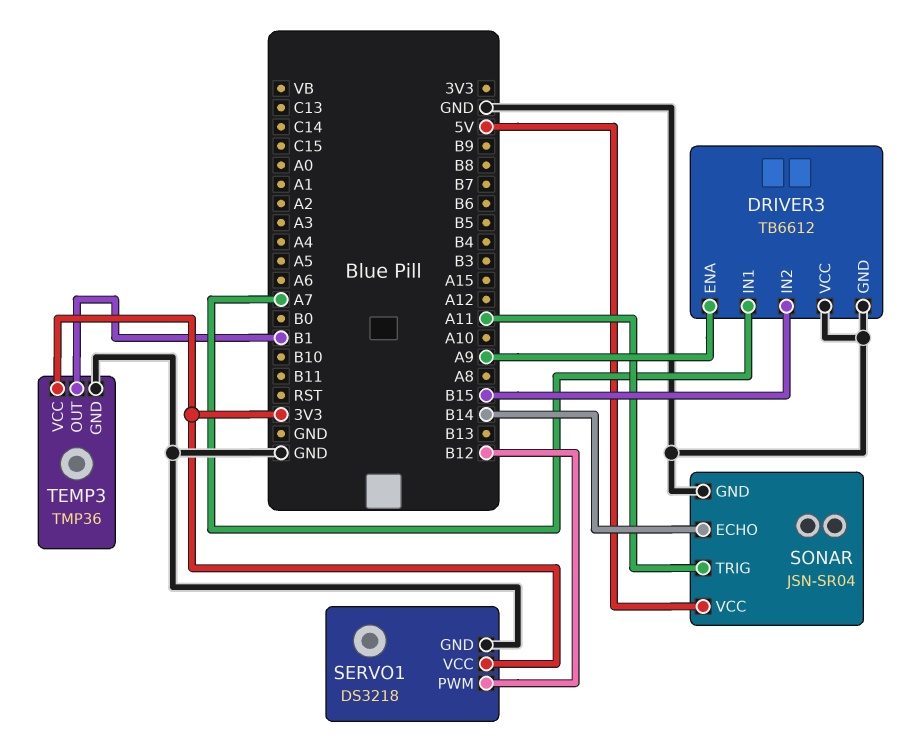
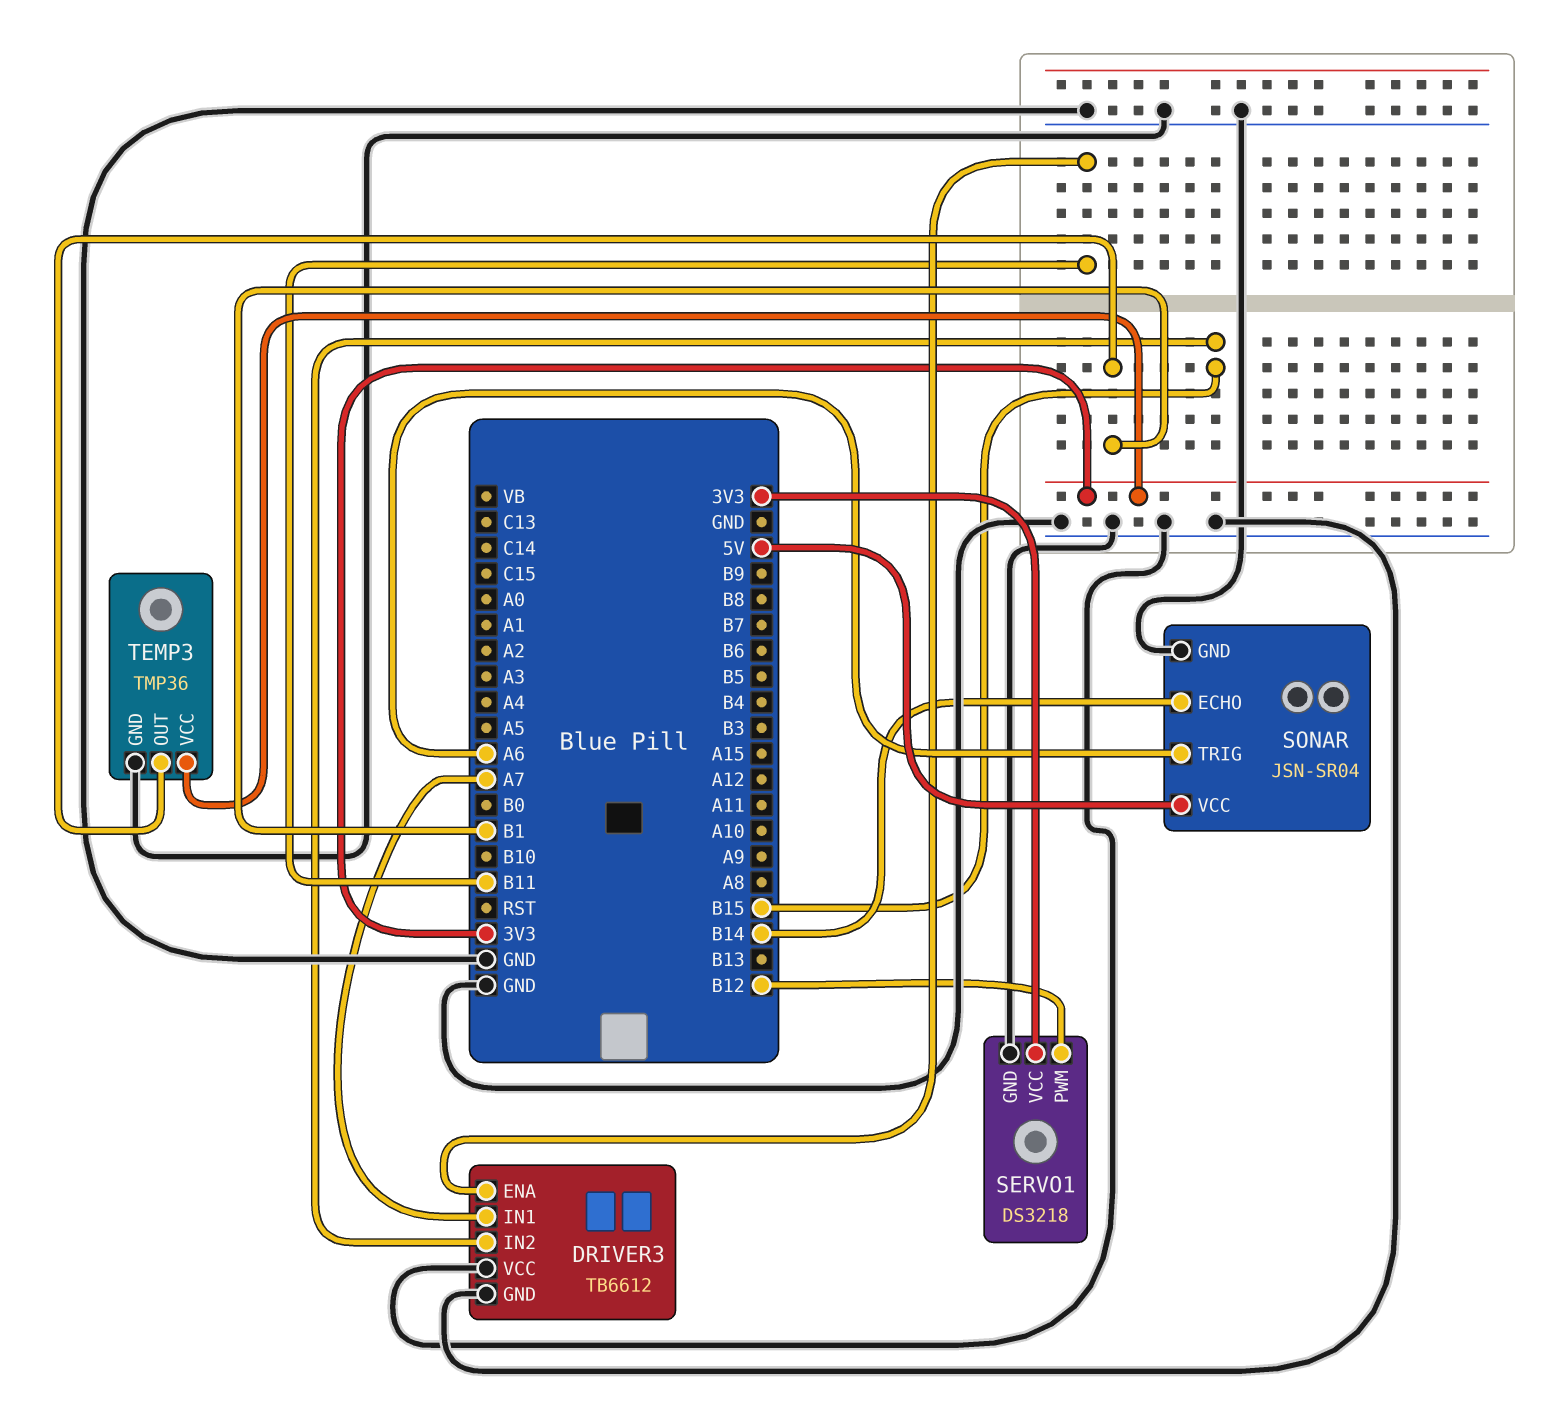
DRIVER3 pin ENA: A9 -> B11
SONAR pin TRIG: A11 -> A6

